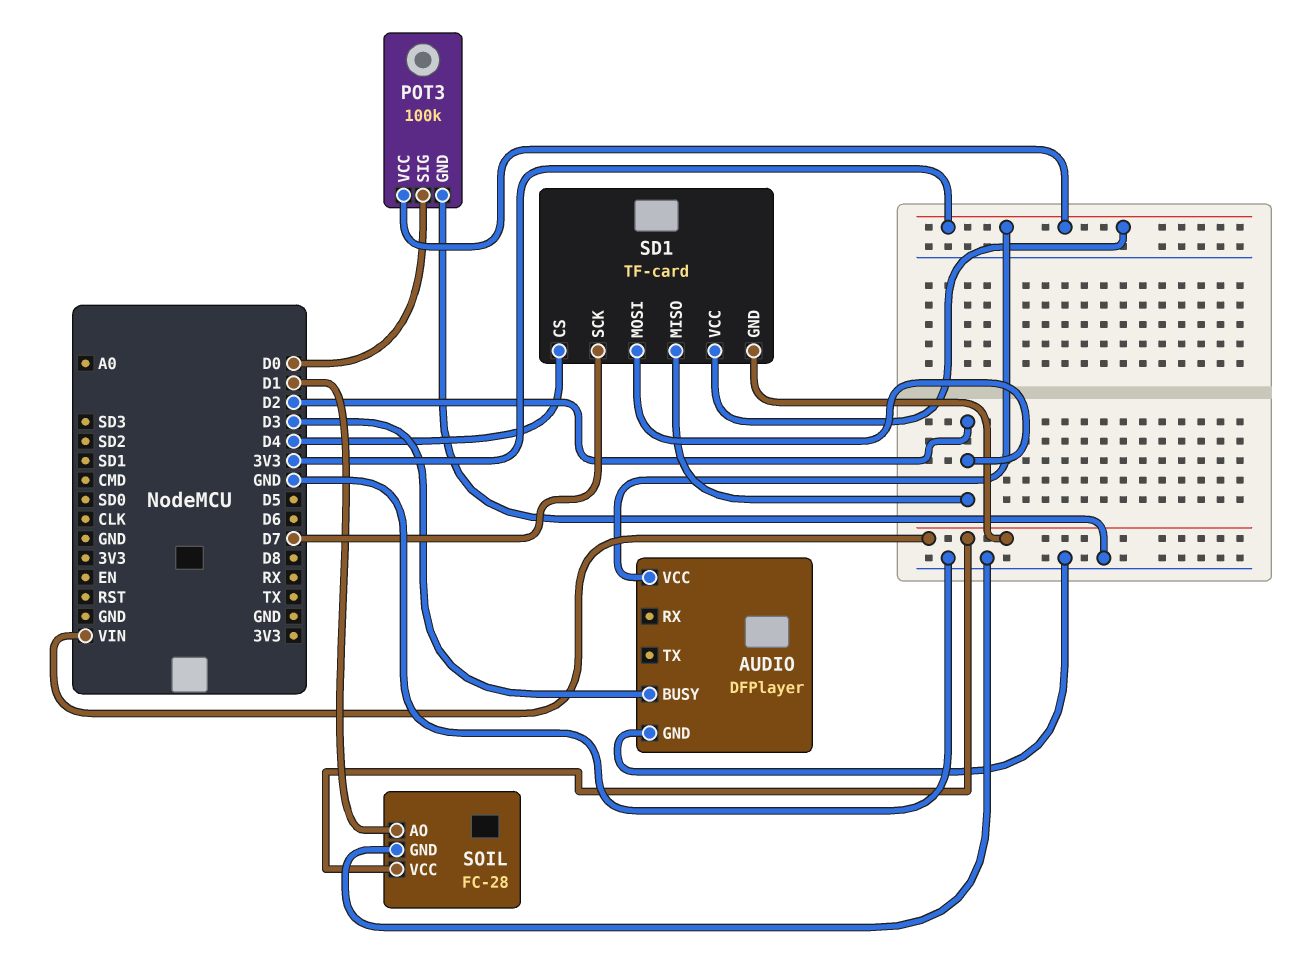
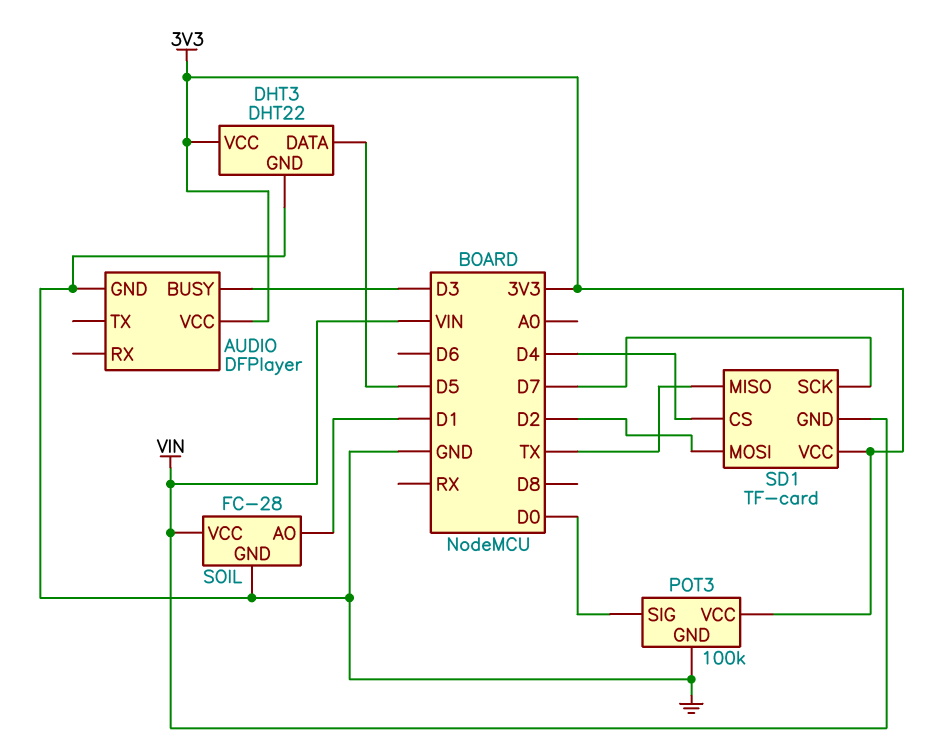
DHT3: none -> DHT22
DHT3 pin DATA: none -> D5
DHT3 pin GND: none -> GND
DHT3 pin VCC: none -> 3V3
SD1 pin MISO: D2 -> TX

